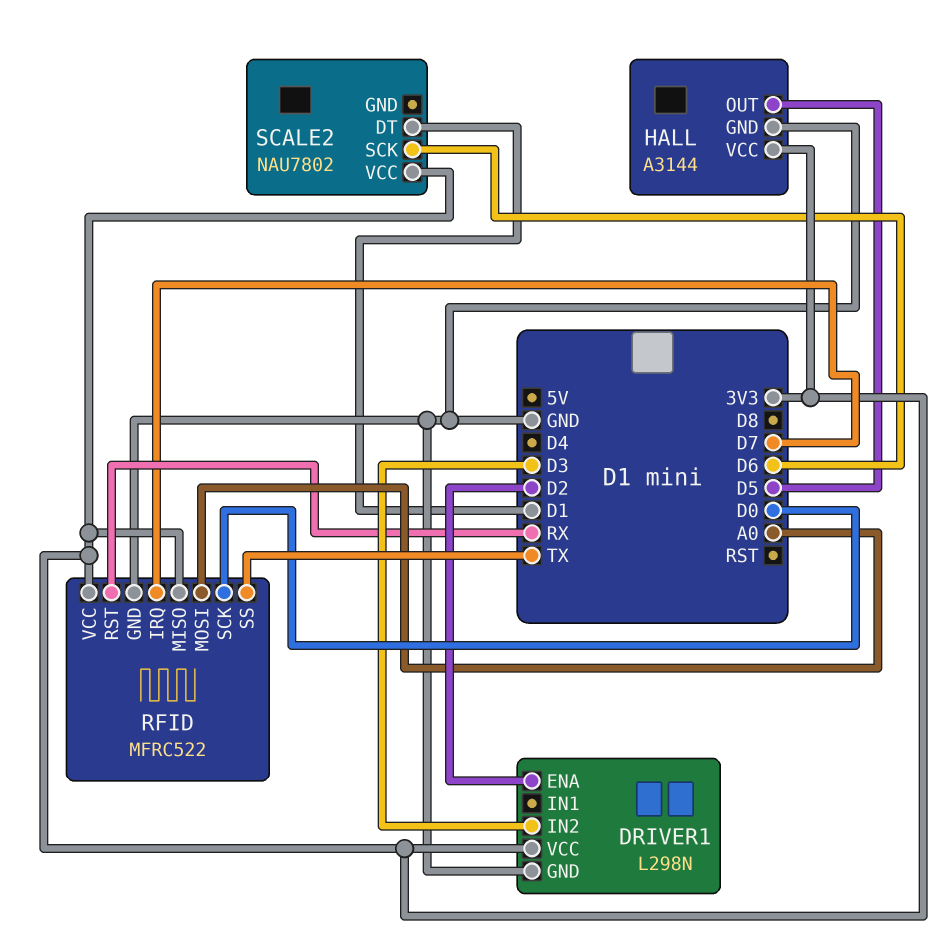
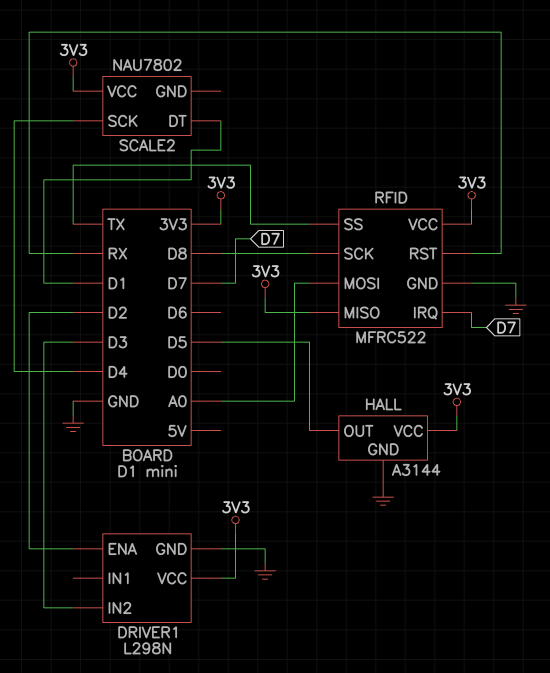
RFID pin SCK: D0 -> D8
SCALE2 pin SCK: D6 -> D4

